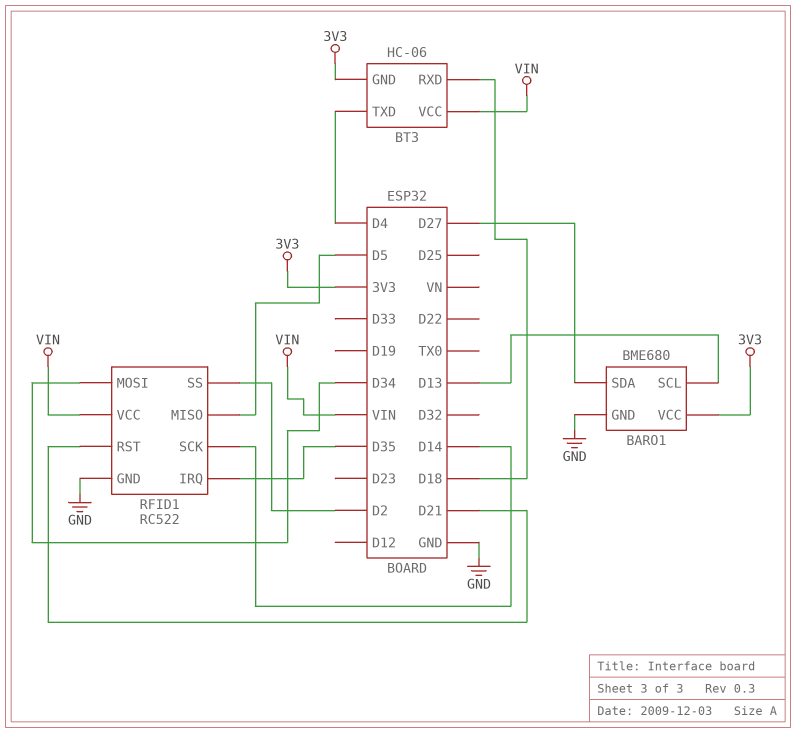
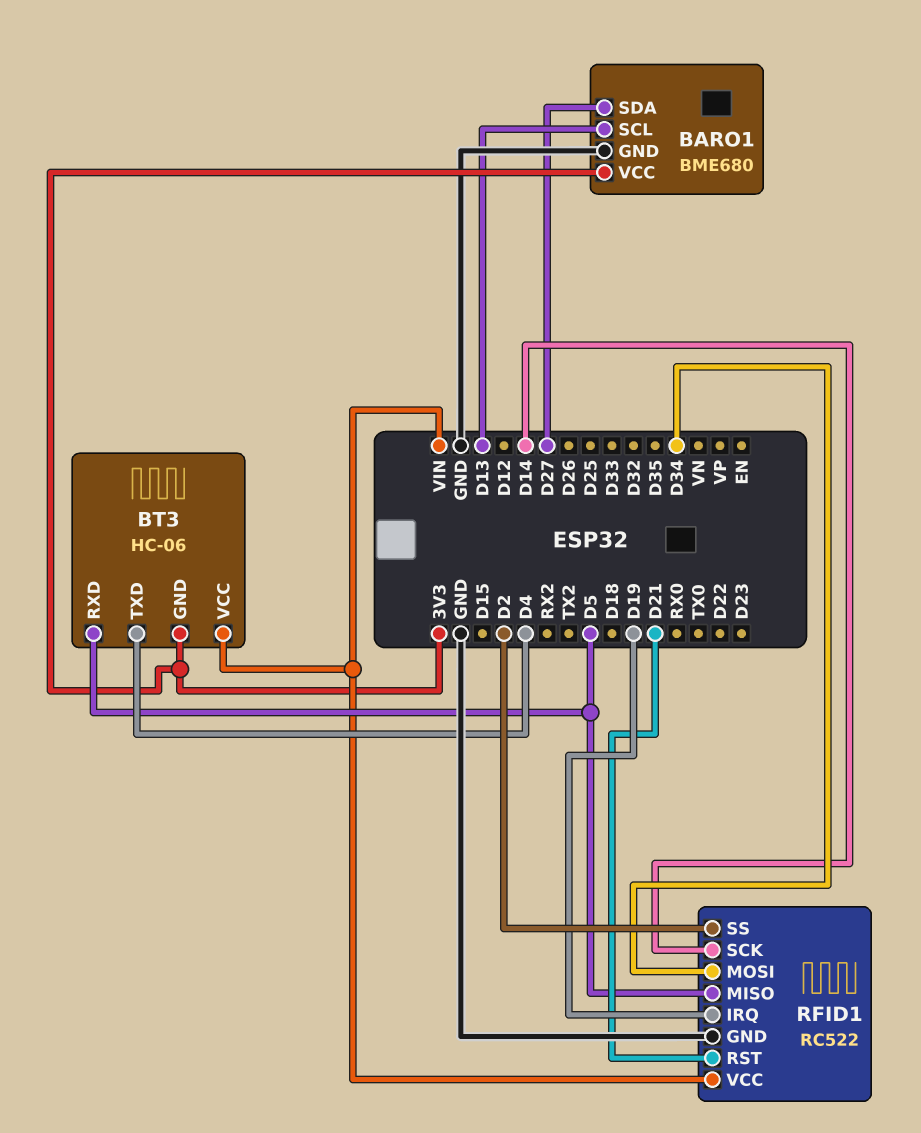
BT3 pin RXD: D18 -> D5
RFID1 pin IRQ: D35 -> D19

